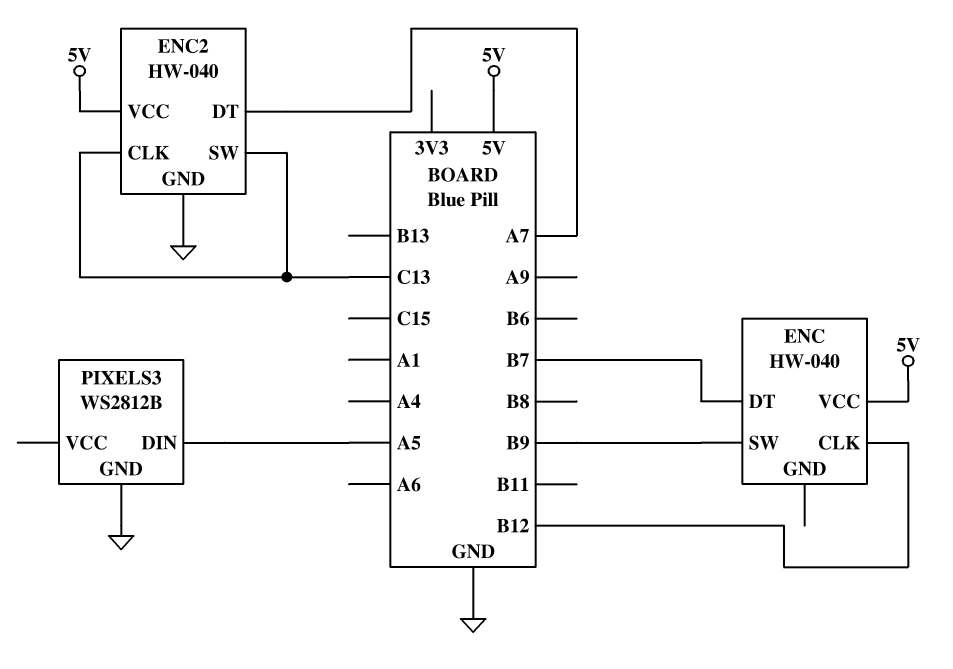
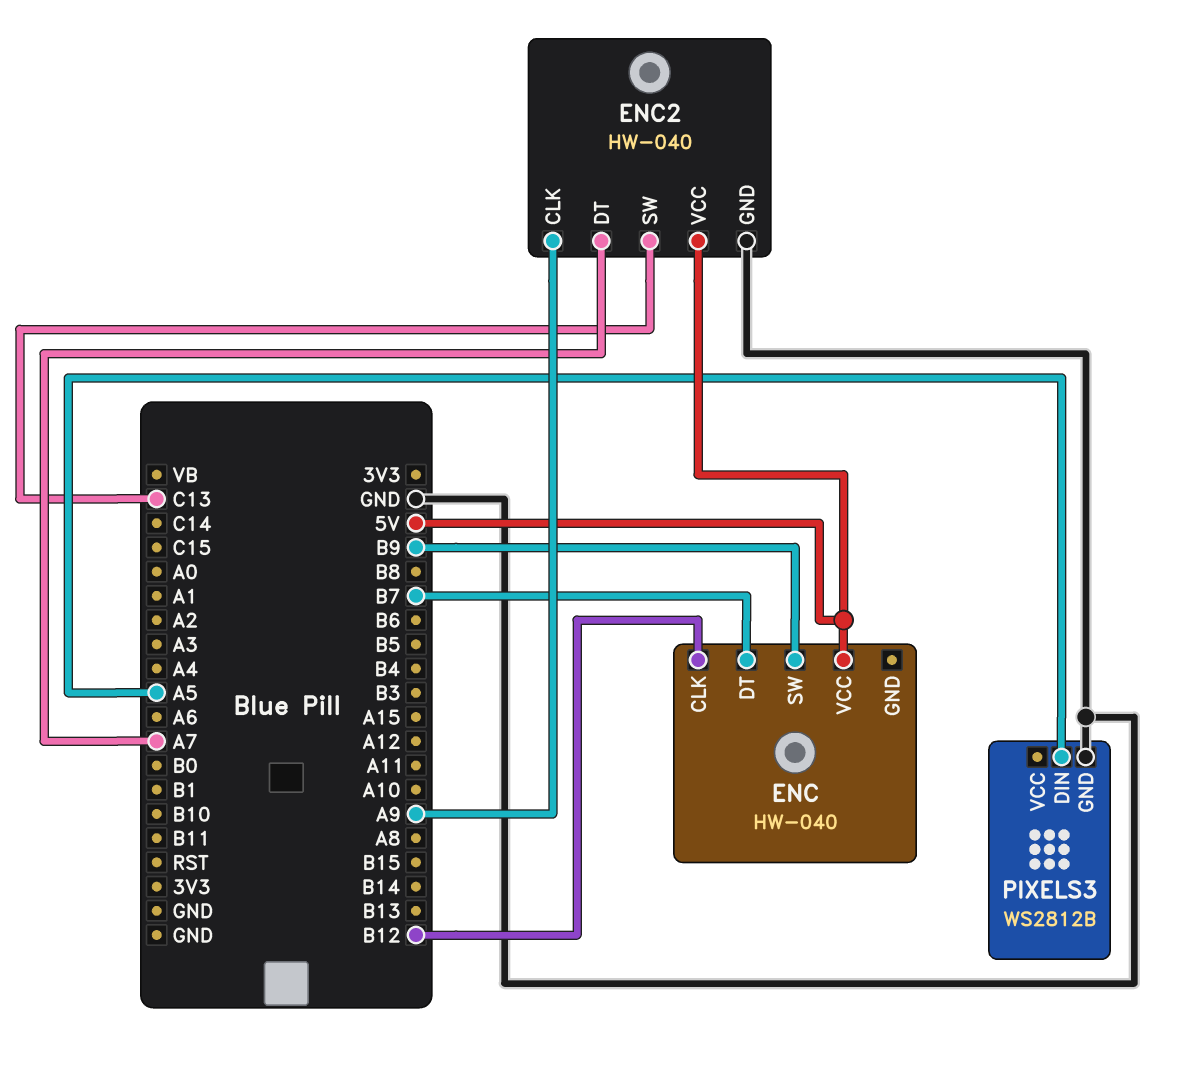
ENC2 pin CLK: C13 -> A9

